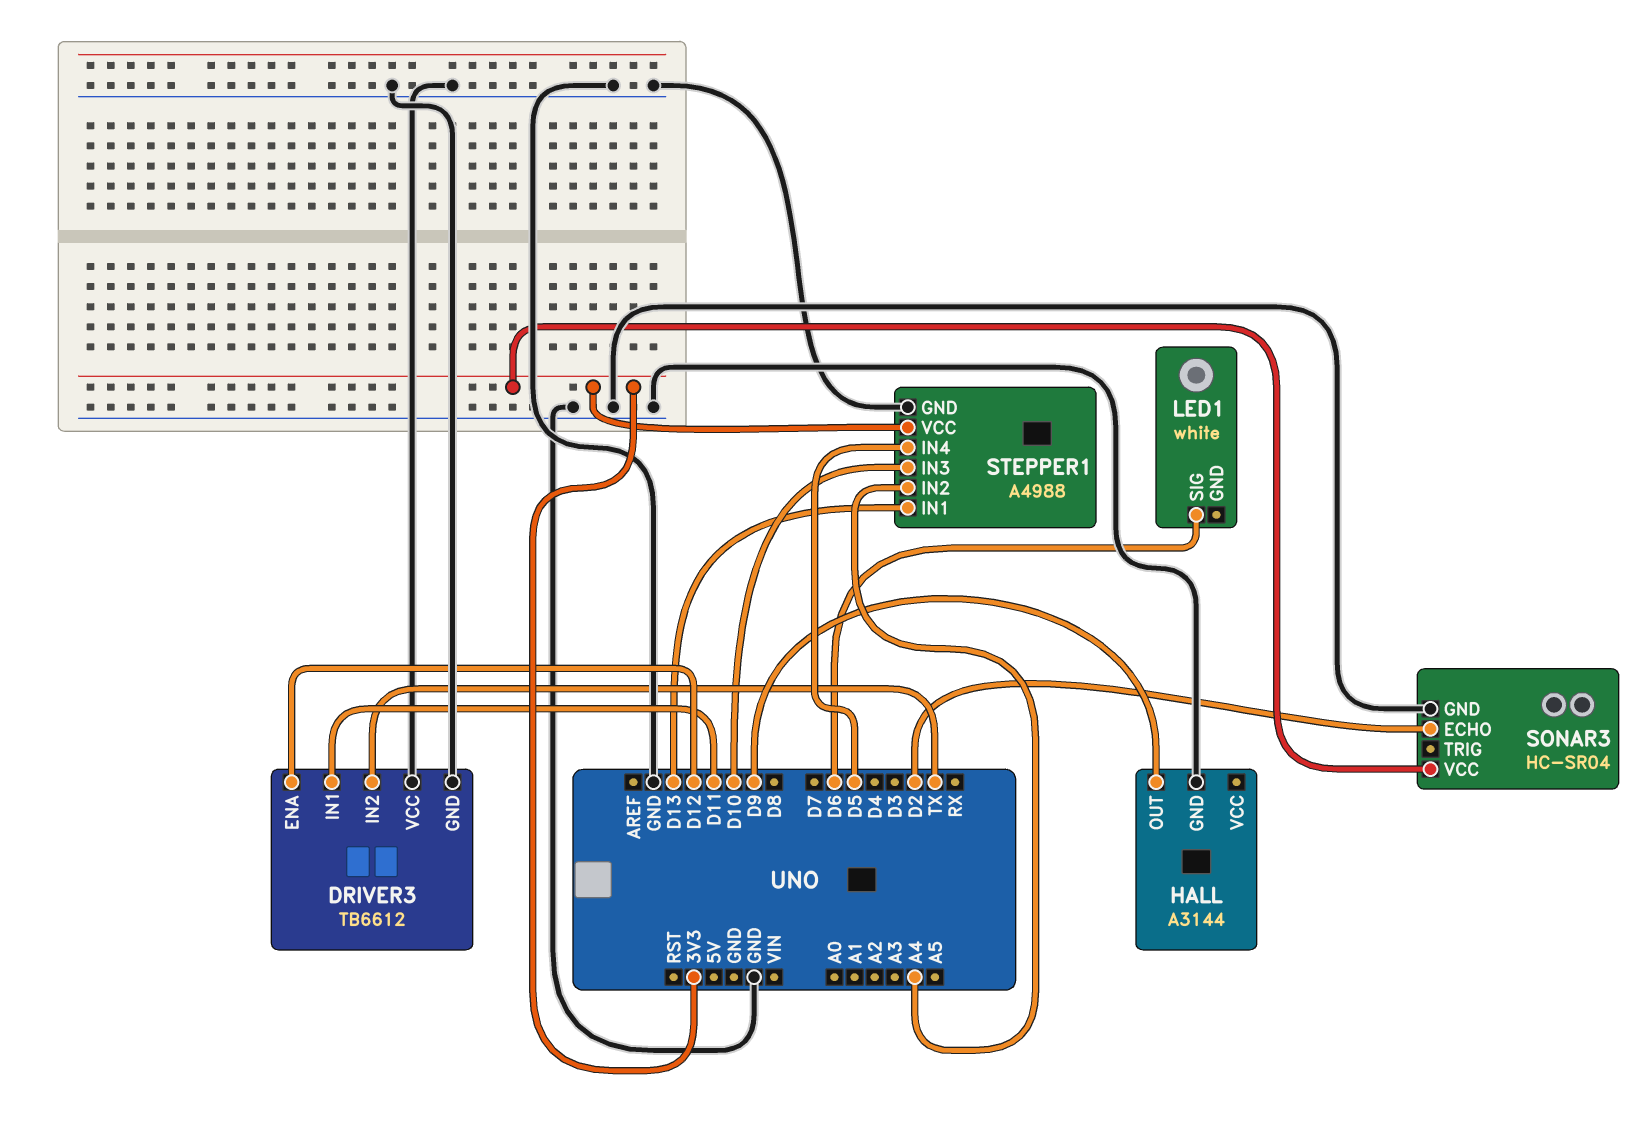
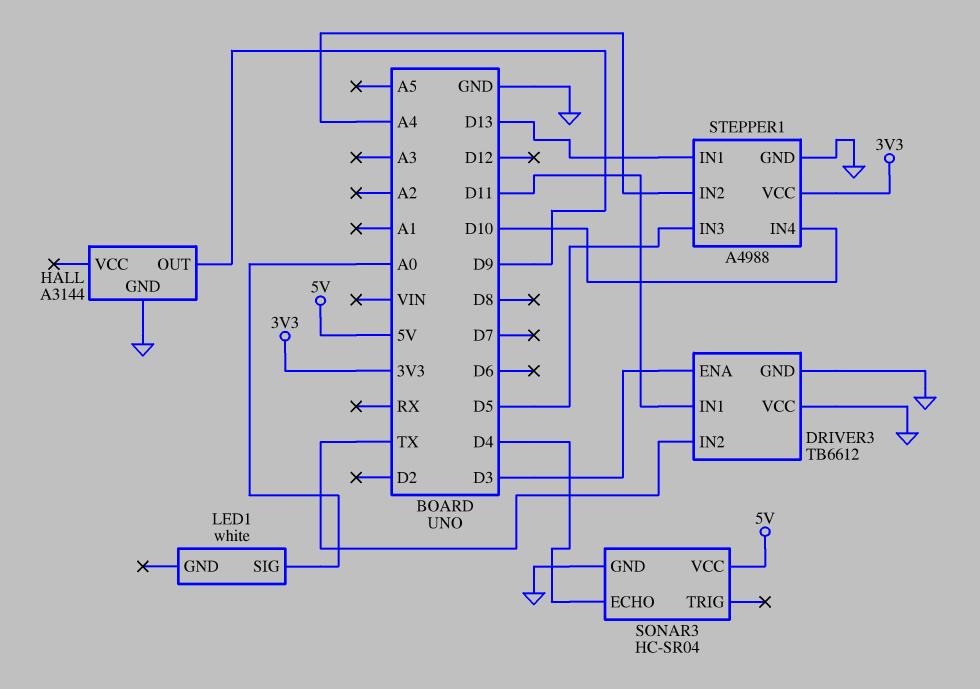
DRIVER3 pin ENA: D12 -> D3
LED1 pin SIG: D6 -> A0
SONAR3 pin ECHO: D2 -> D4
SONAR3 pin VCC: 3V3 -> 5V
STEPPER1 pin IN3: D10 -> D5
STEPPER1 pin IN4: D5 -> D10

